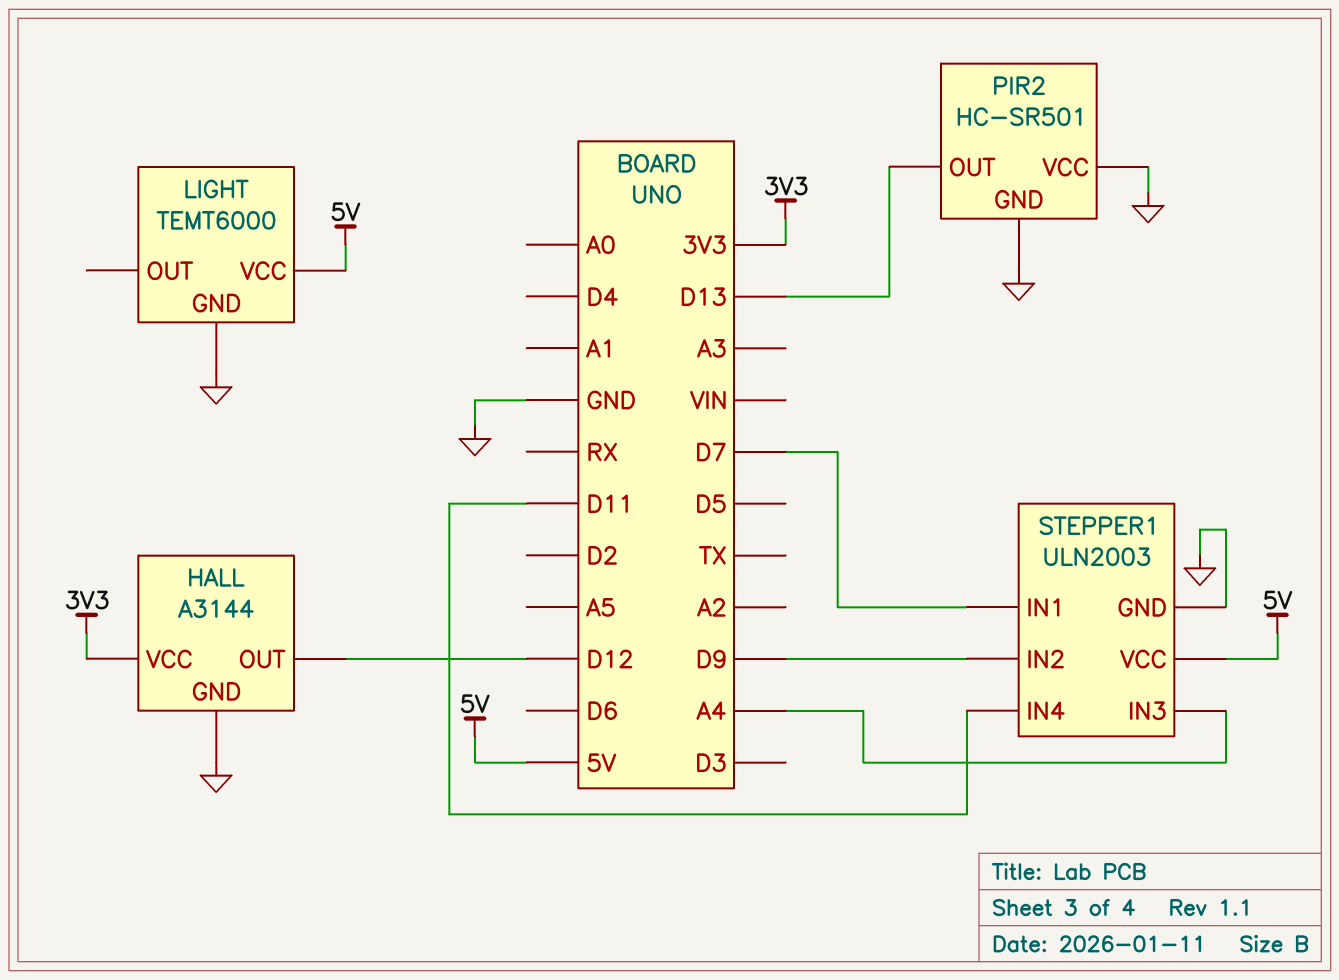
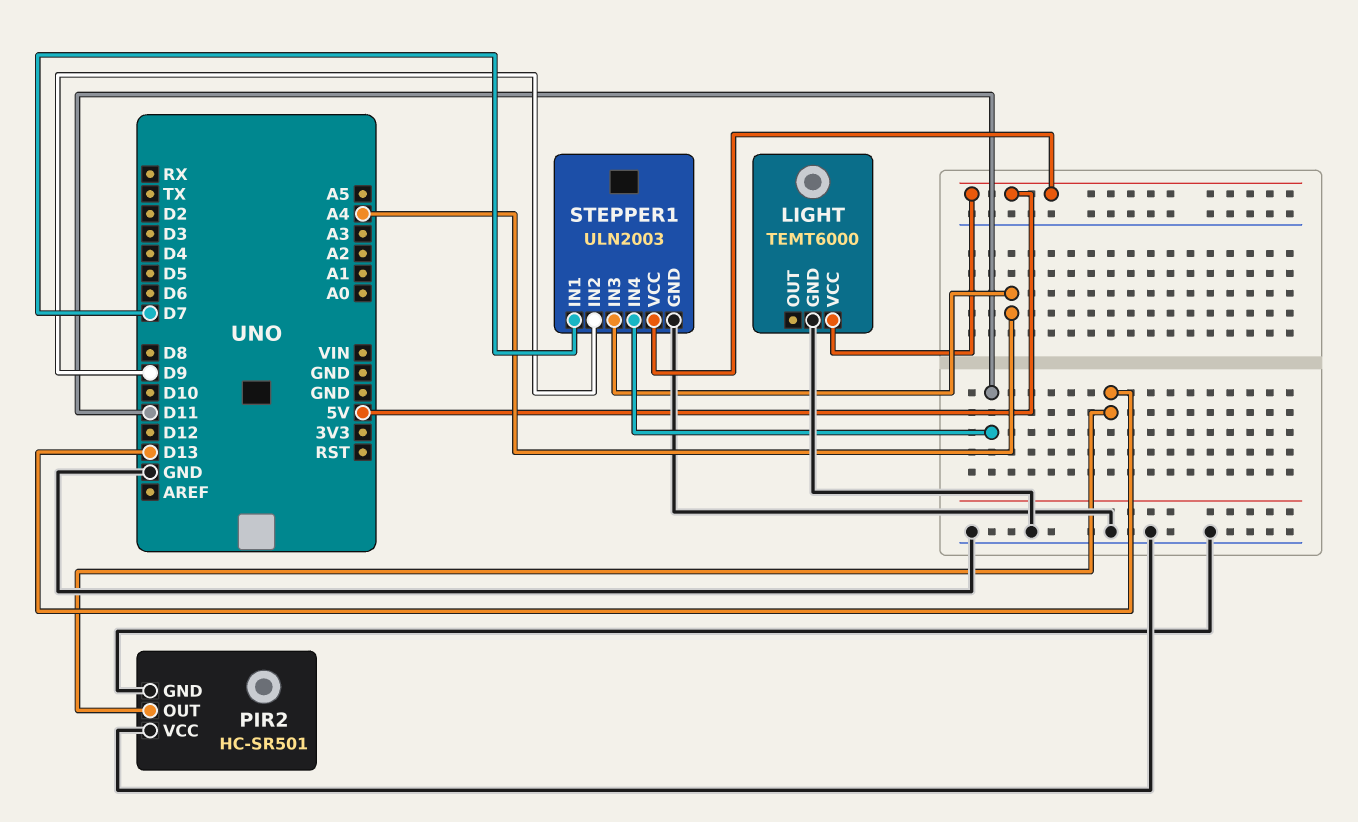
HALL: A3144 -> none
HALL pin GND: GND -> none
HALL pin OUT: D12 -> none
HALL pin VCC: 3V3 -> none

